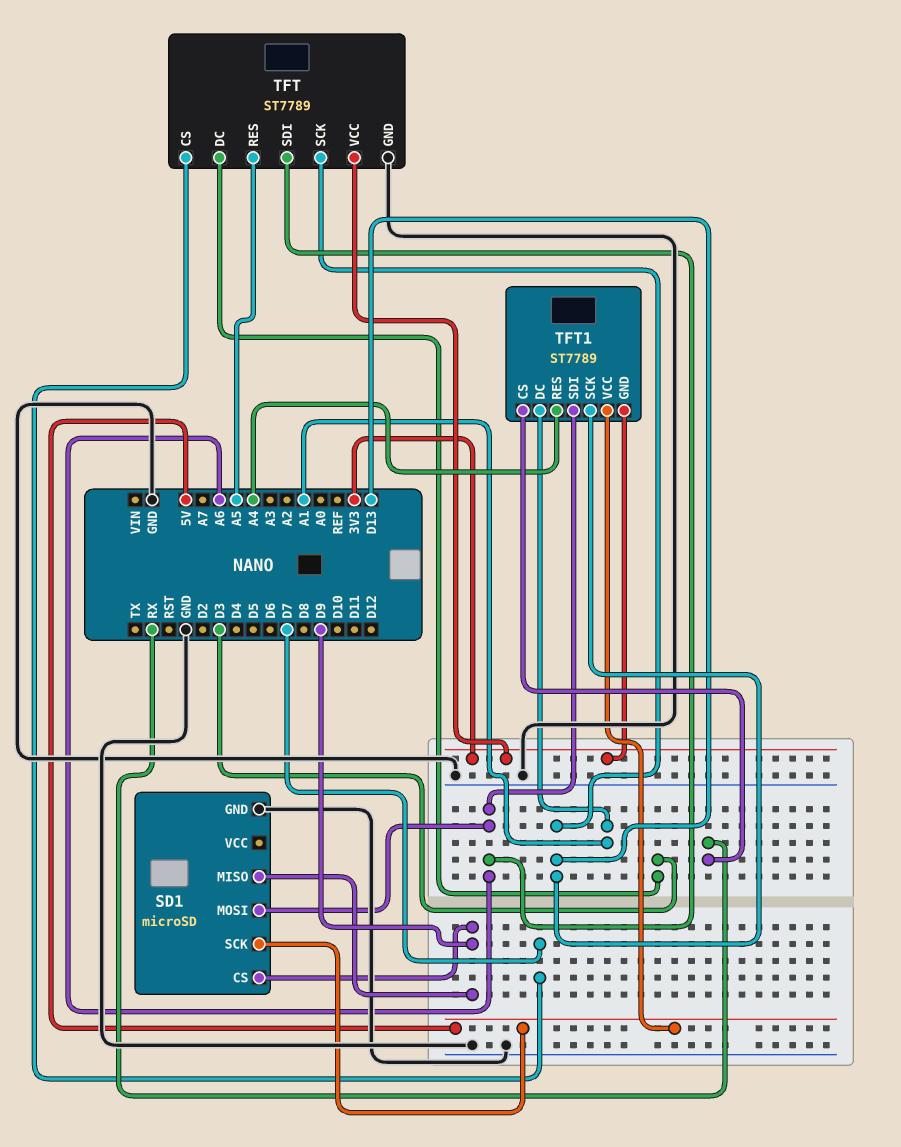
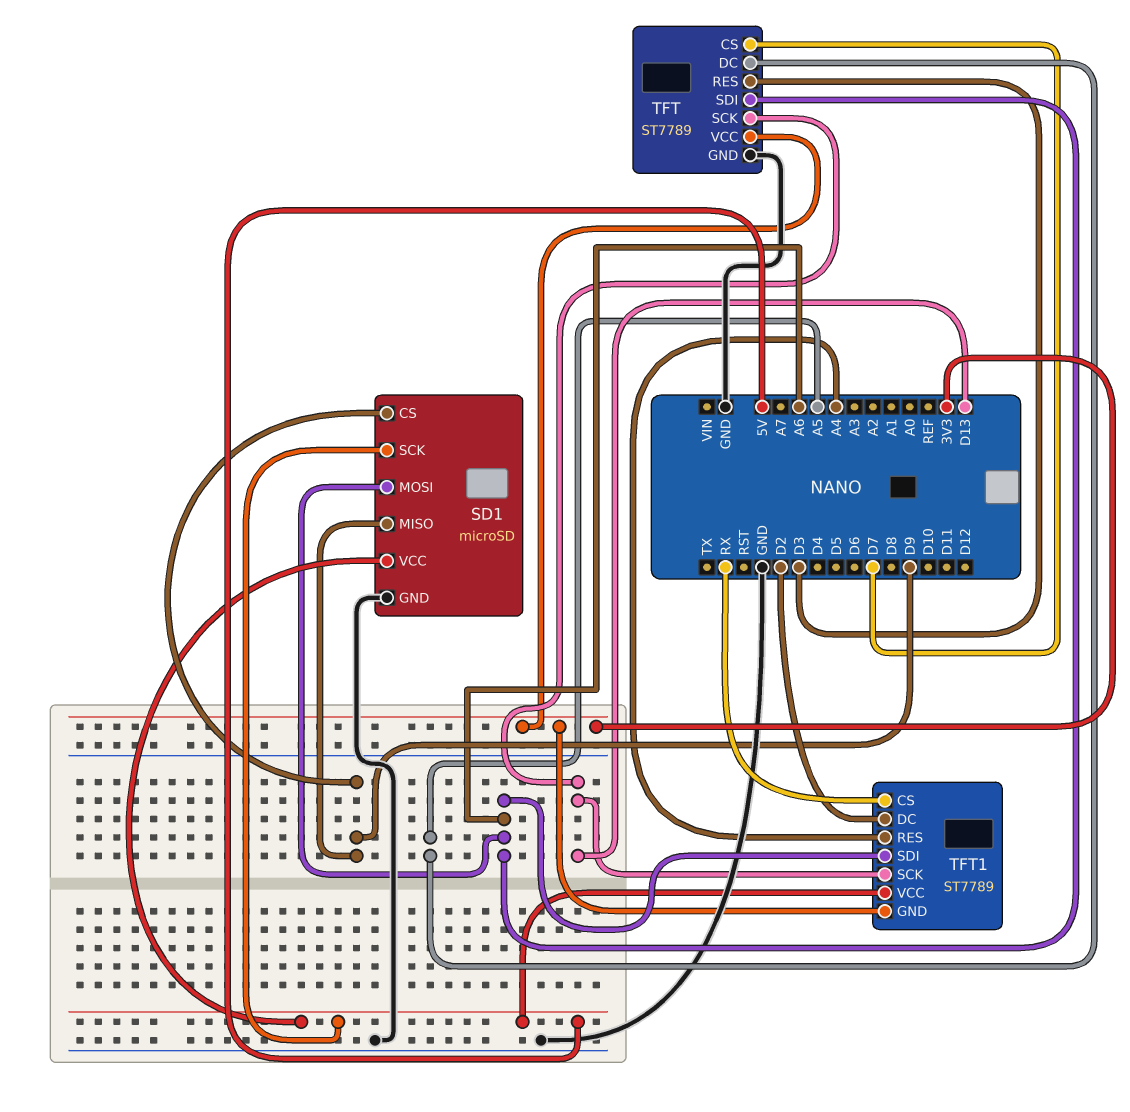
SD1 pin VCC: none -> 5V
TFT pin DC: D3 -> A5
TFT pin RES: A5 -> D3
TFT1 pin DC: A1 -> D2

